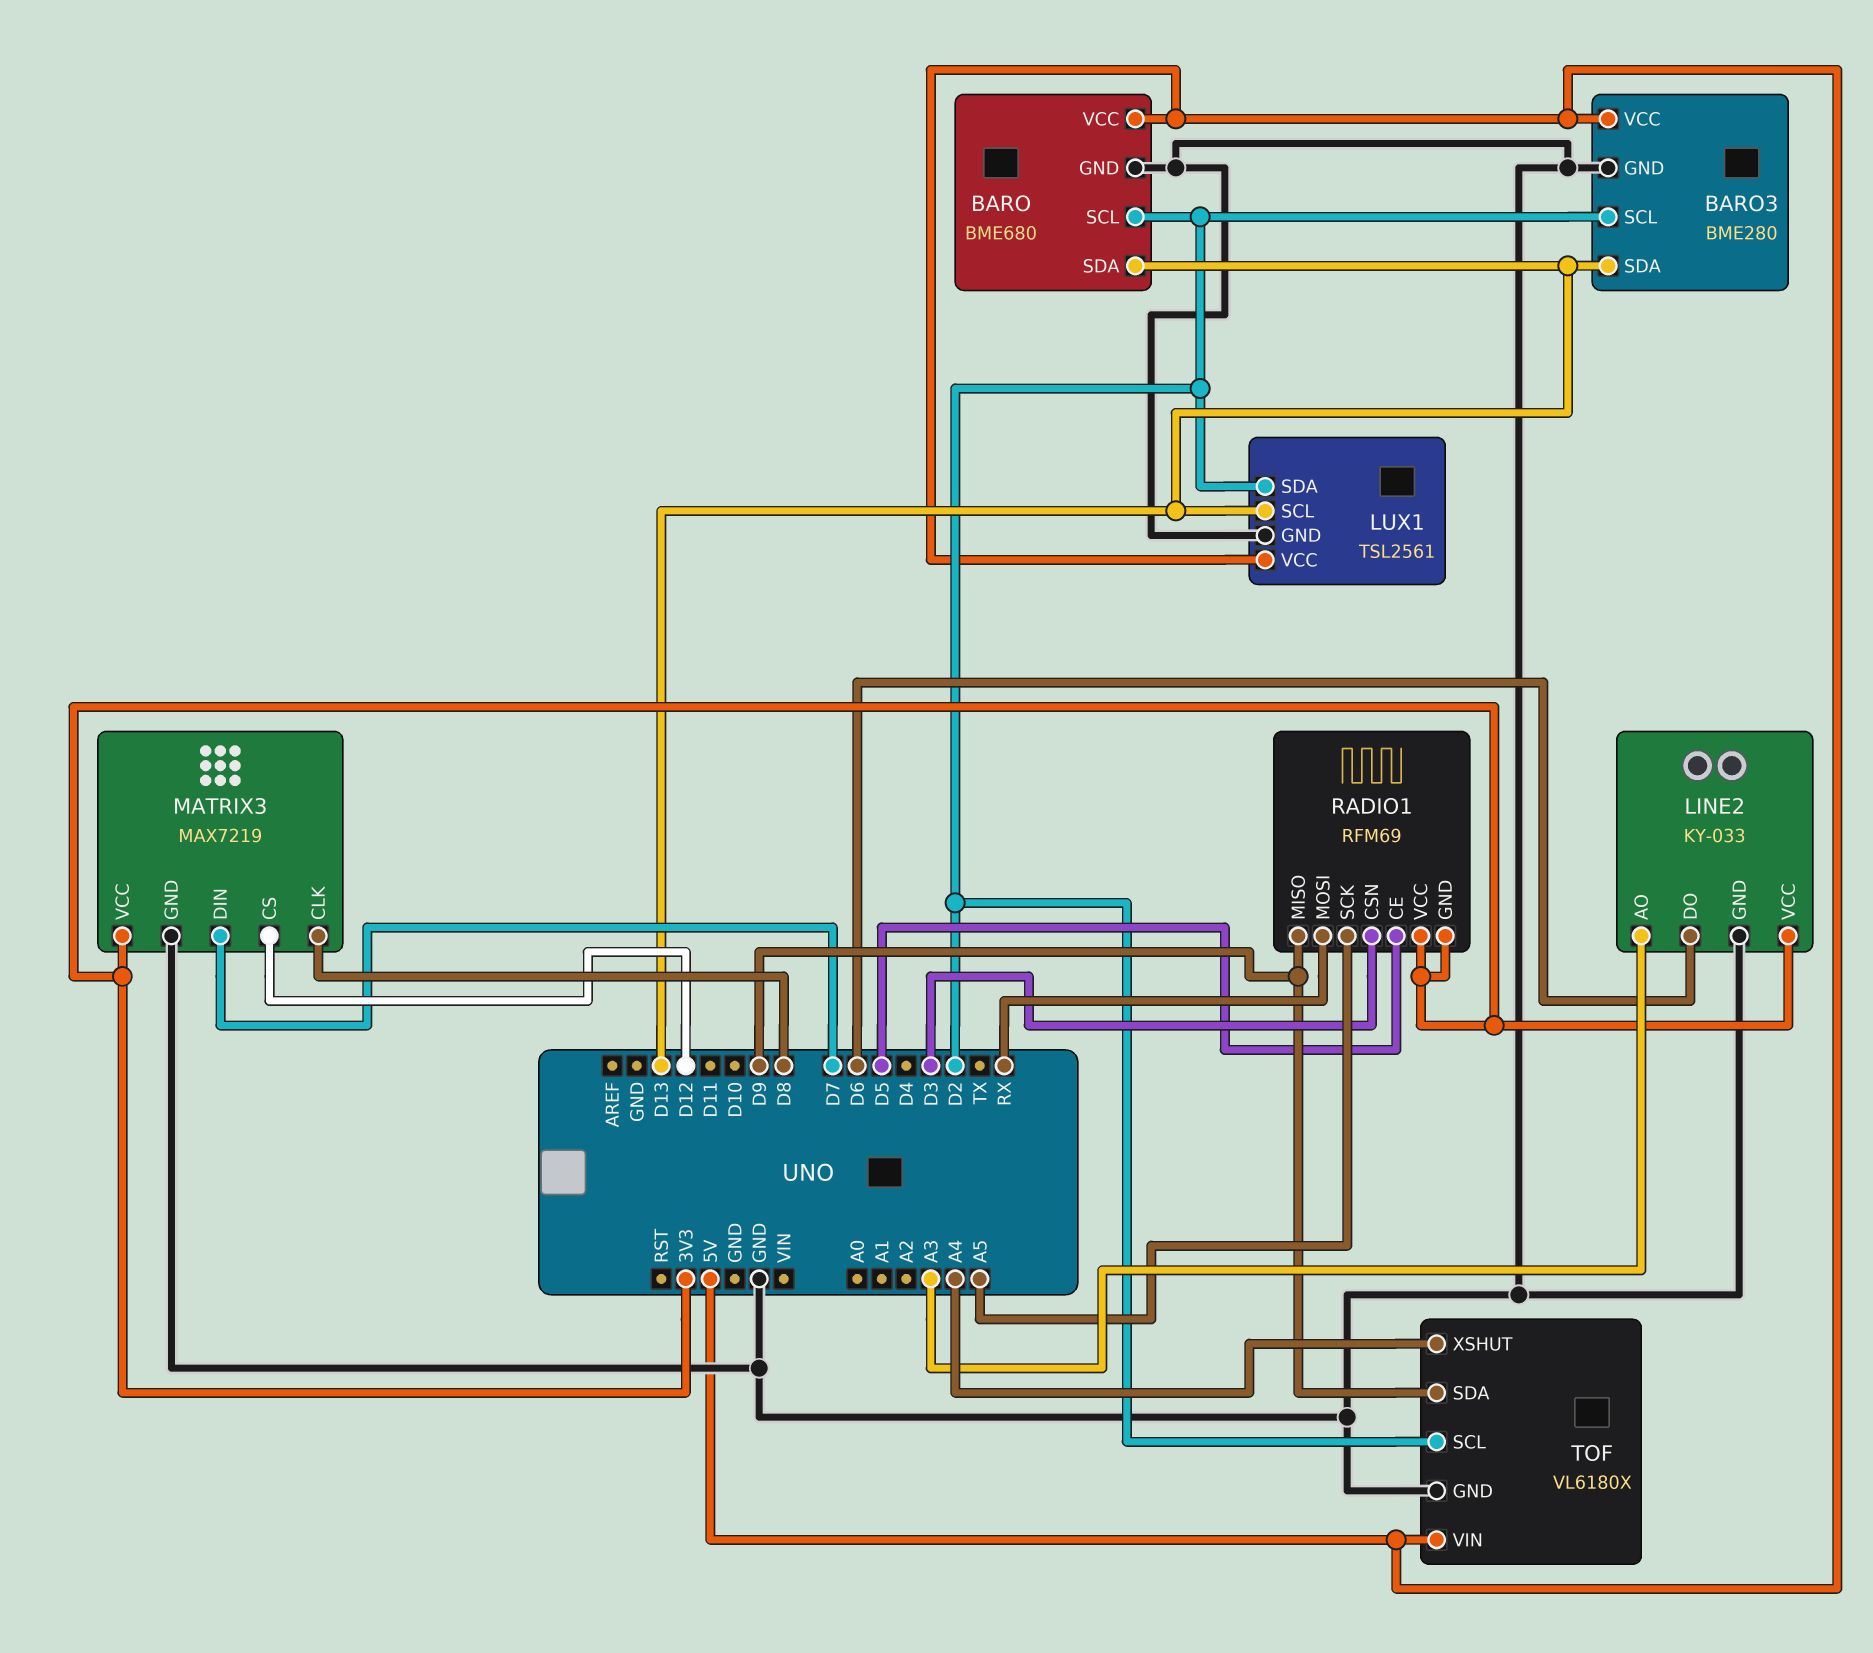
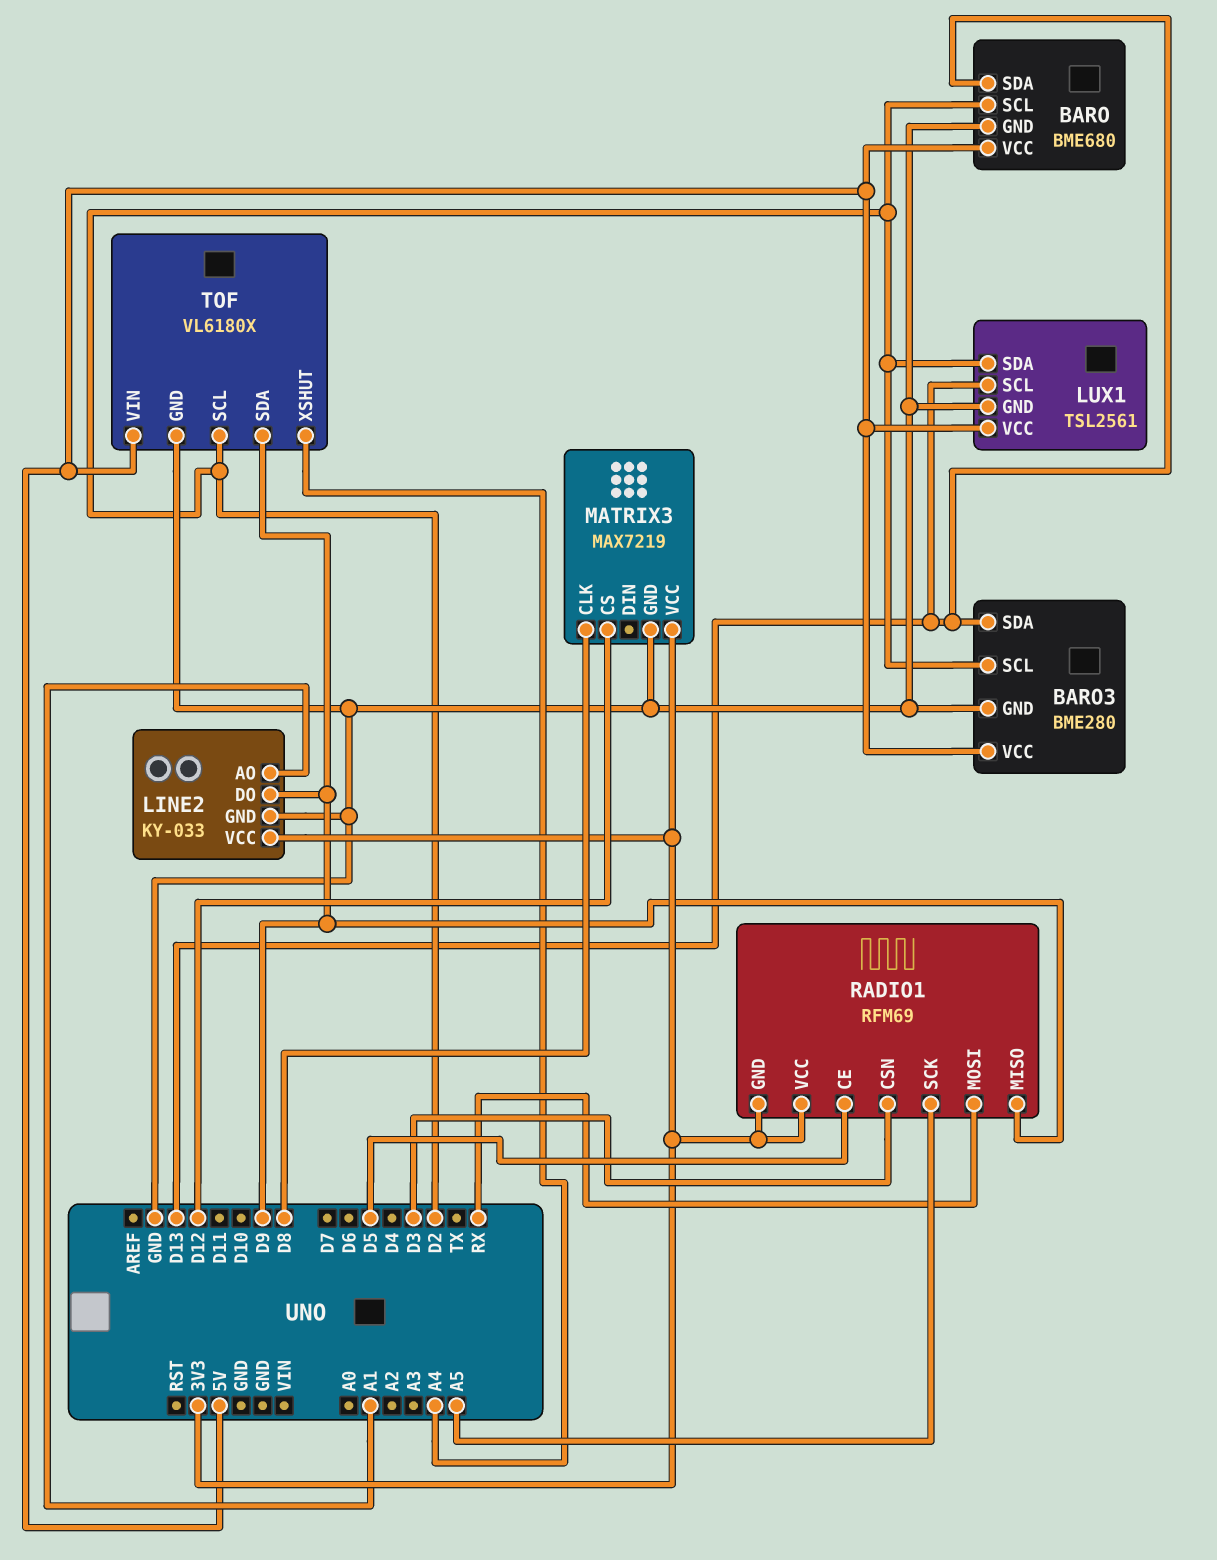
LINE2 pin AO: A3 -> A1
LINE2 pin DO: D6 -> D9
MATRIX3 pin DIN: D7 -> none

